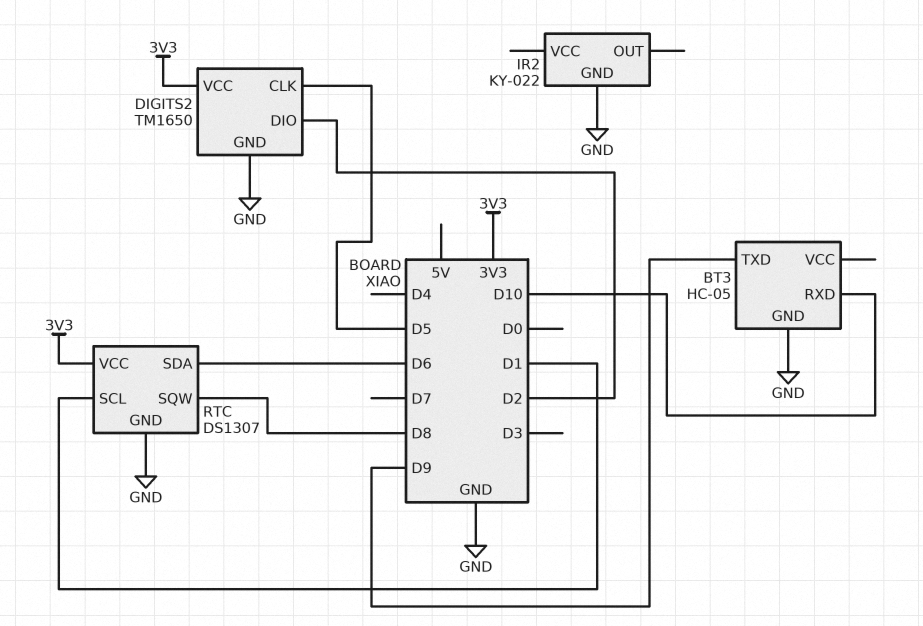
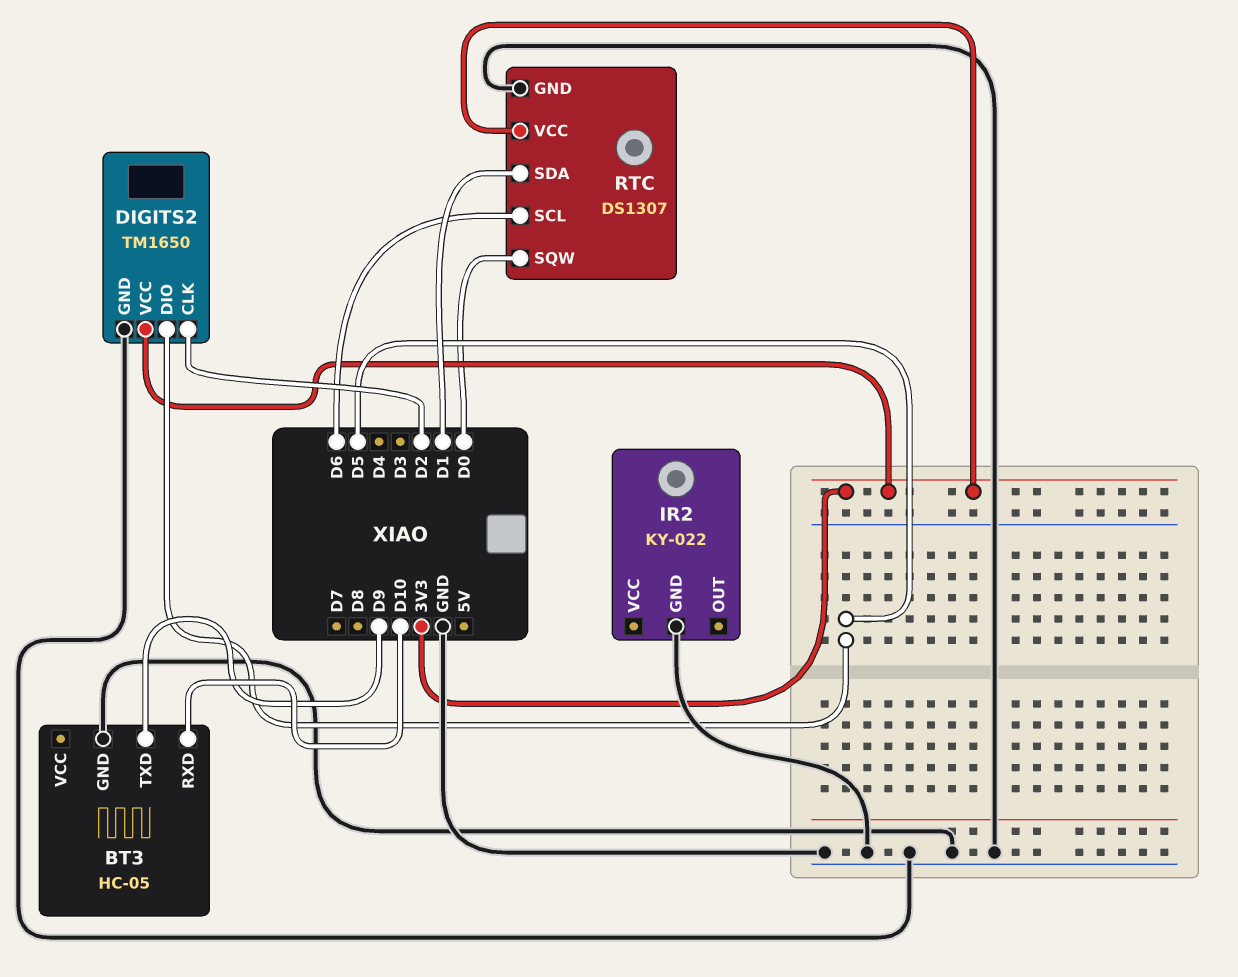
DIGITS2 pin CLK: D5 -> D2
DIGITS2 pin DIO: D2 -> D5
RTC pin SCL: D1 -> D6
RTC pin SDA: D6 -> D1
RTC pin SQW: D8 -> D0

